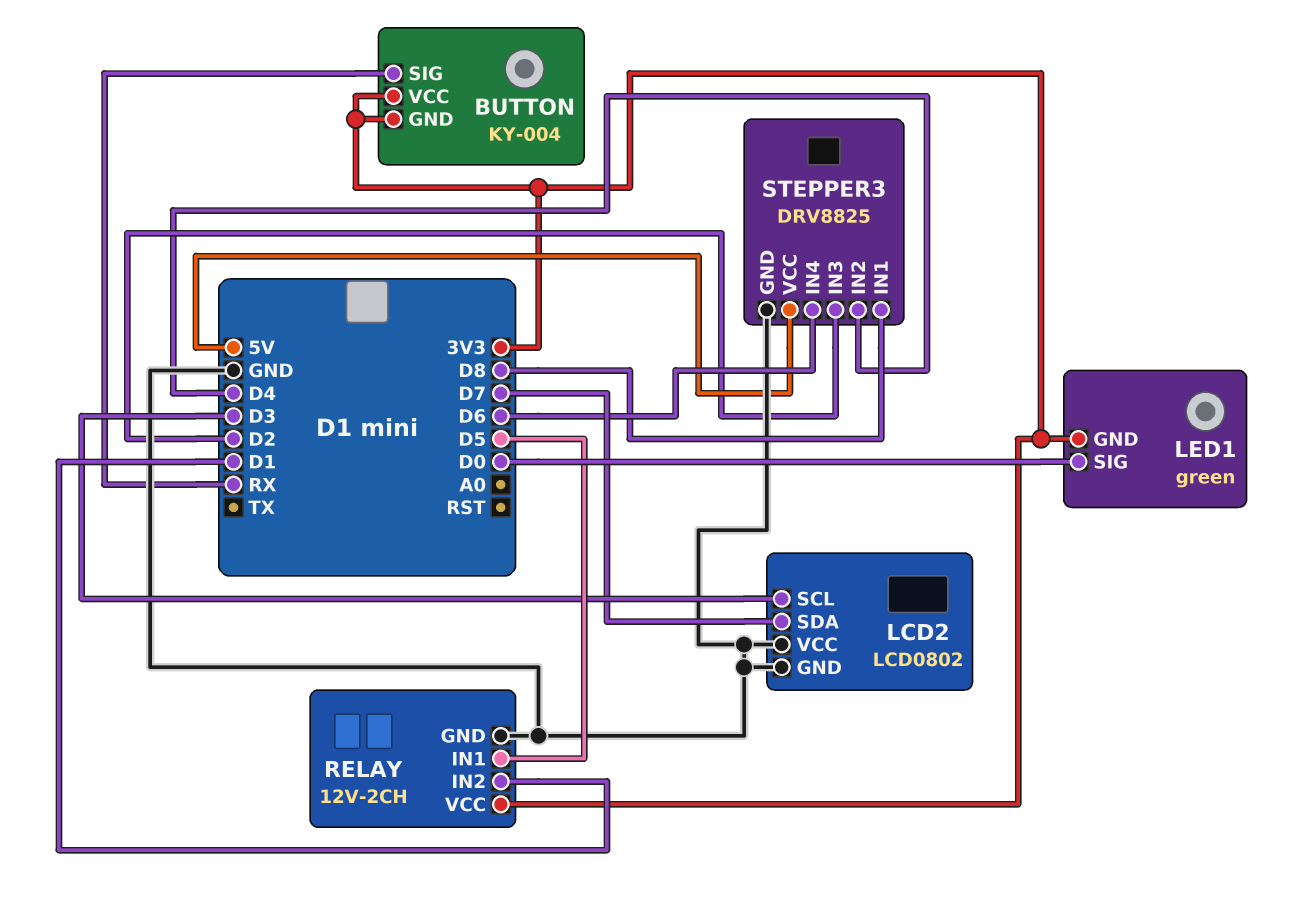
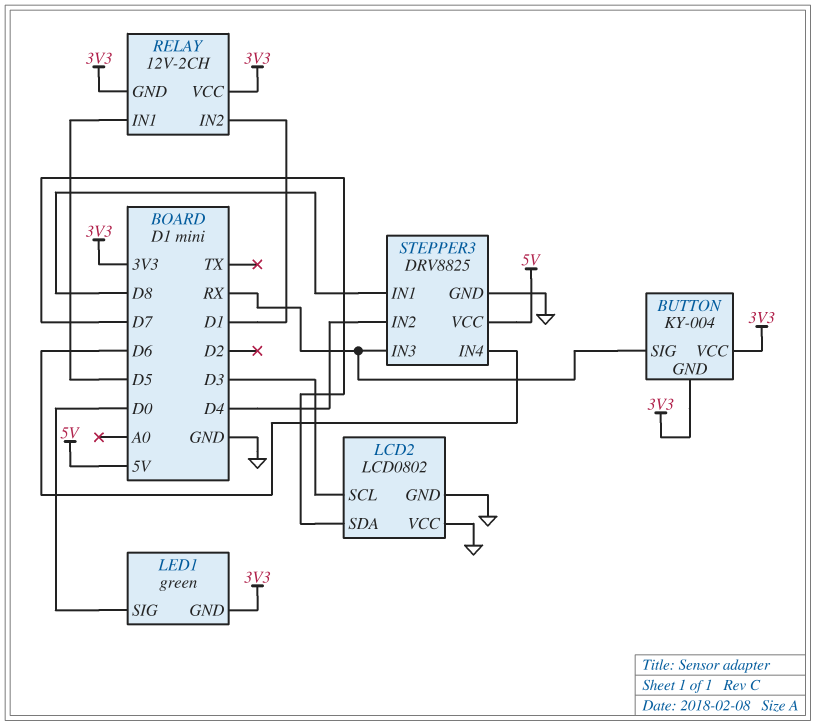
RELAY pin GND: GND -> 3V3
STEPPER3 pin IN3: D2 -> RX

